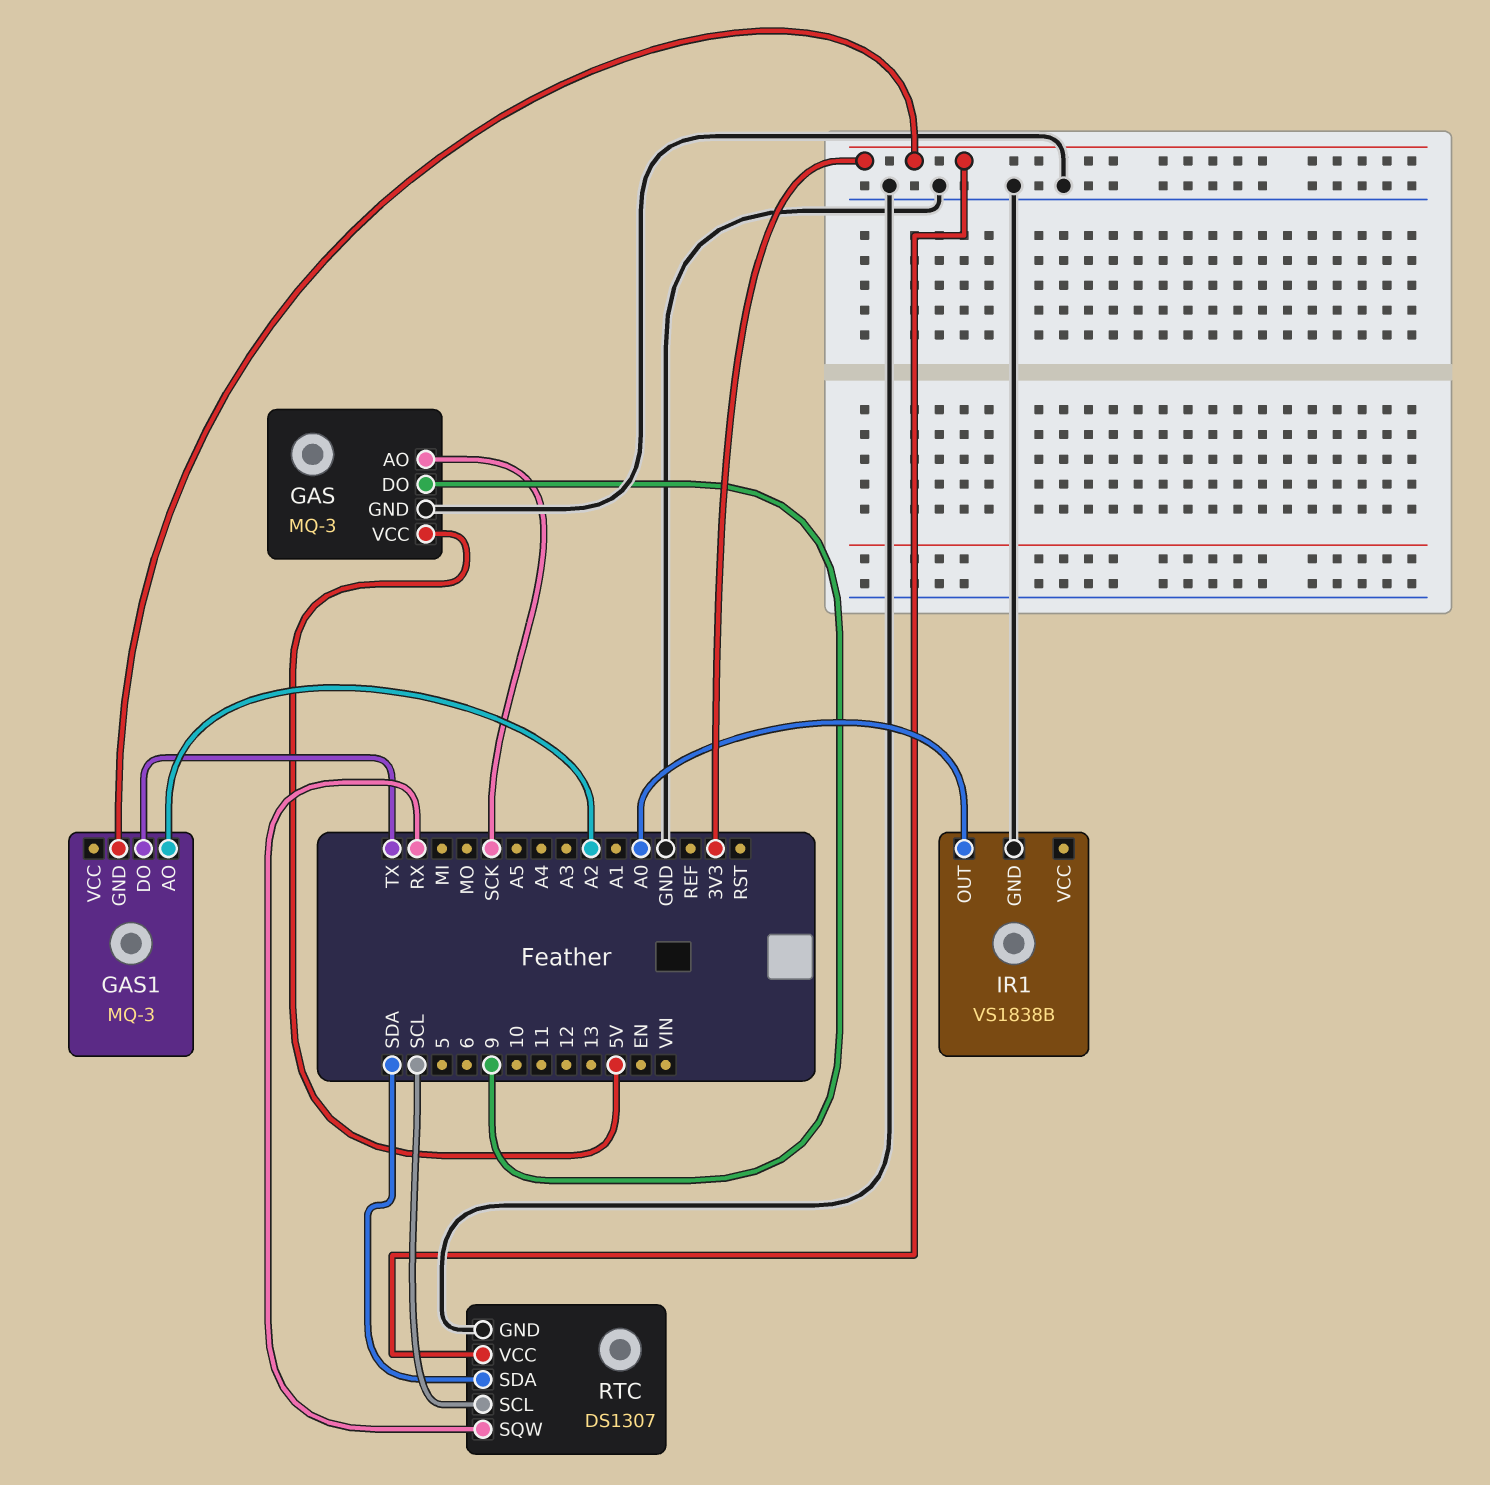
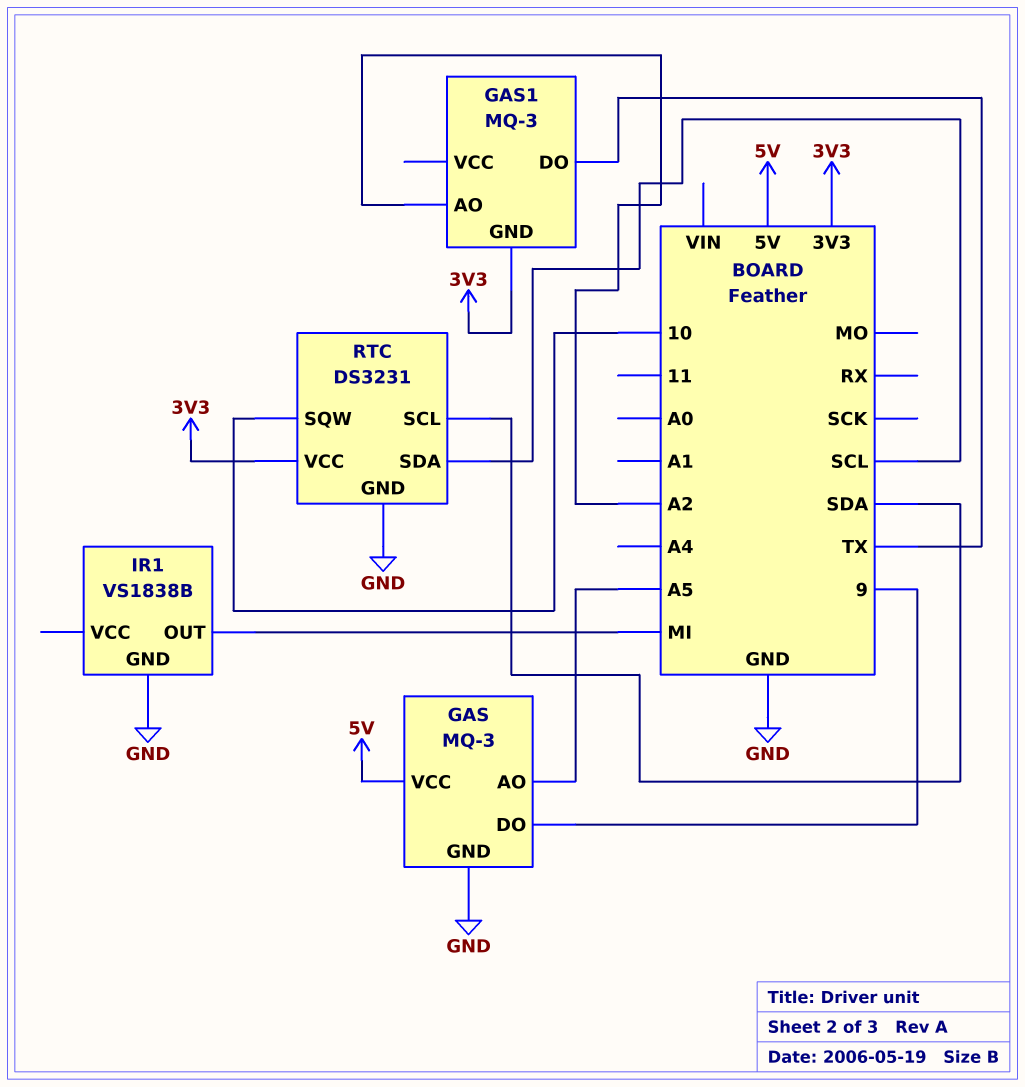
GAS pin AO: SCK -> A5
IR1 pin OUT: A0 -> MI
RTC: DS1307 -> DS3231
RTC pin SCL: SCL -> SDA
RTC pin SDA: SDA -> SCL
RTC pin SQW: RX -> 10

